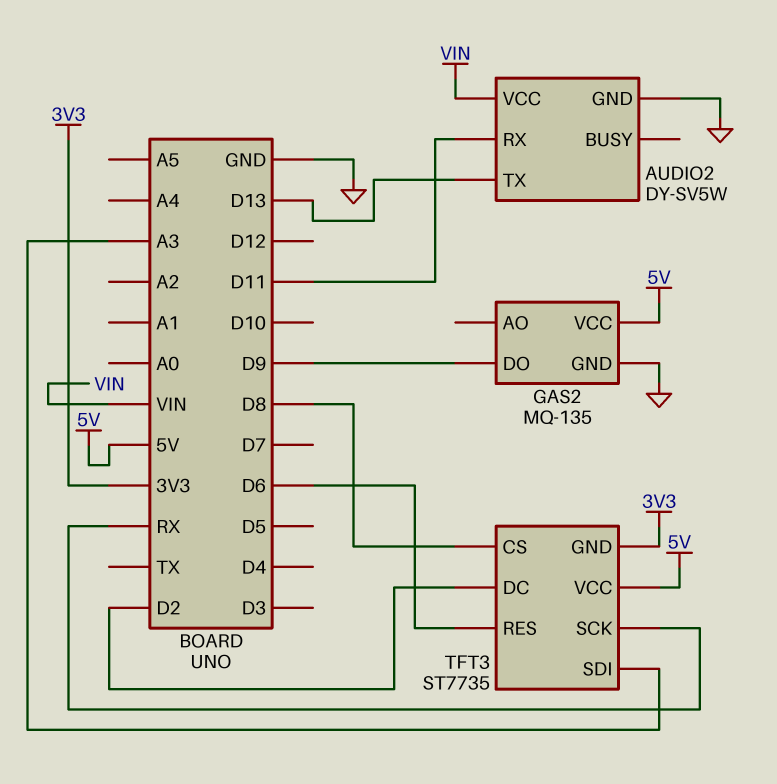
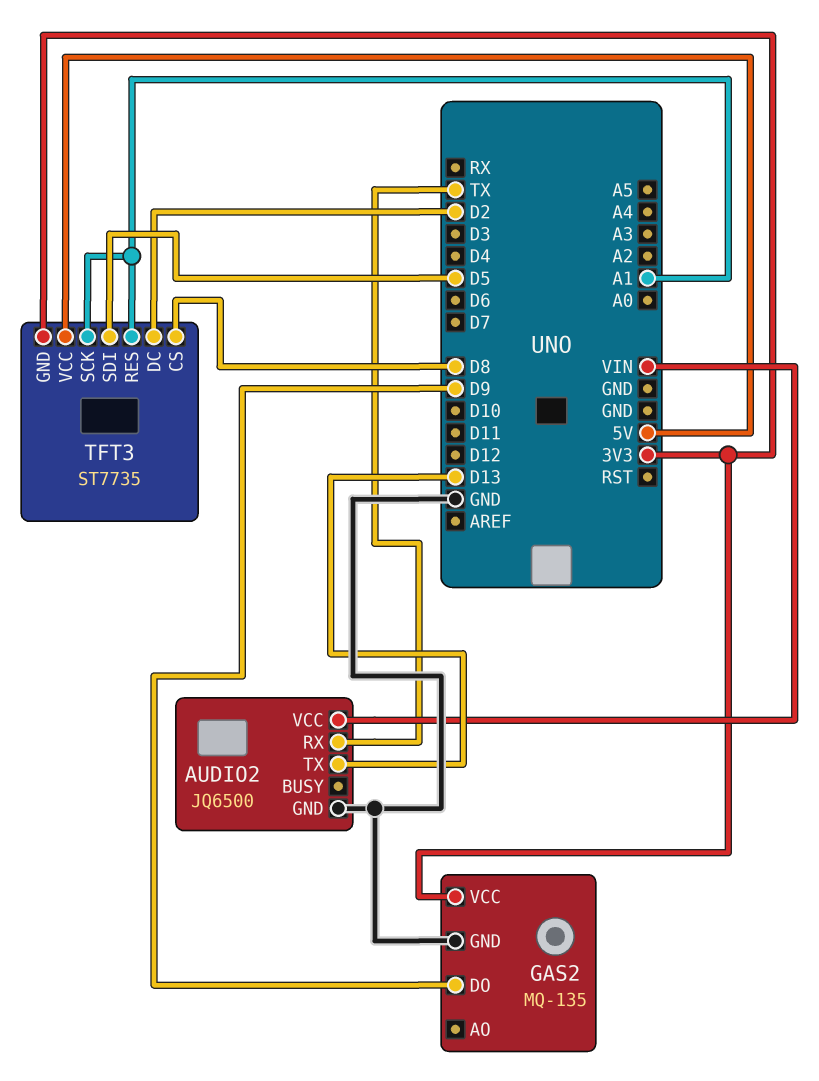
AUDIO2: DY-SV5W -> JQ6500
AUDIO2 pin RX: D11 -> TX
GAS2 pin VCC: 5V -> 3V3
TFT3 pin RES: D6 -> A1
TFT3 pin SCK: RX -> A1
TFT3 pin SDI: A3 -> D5

